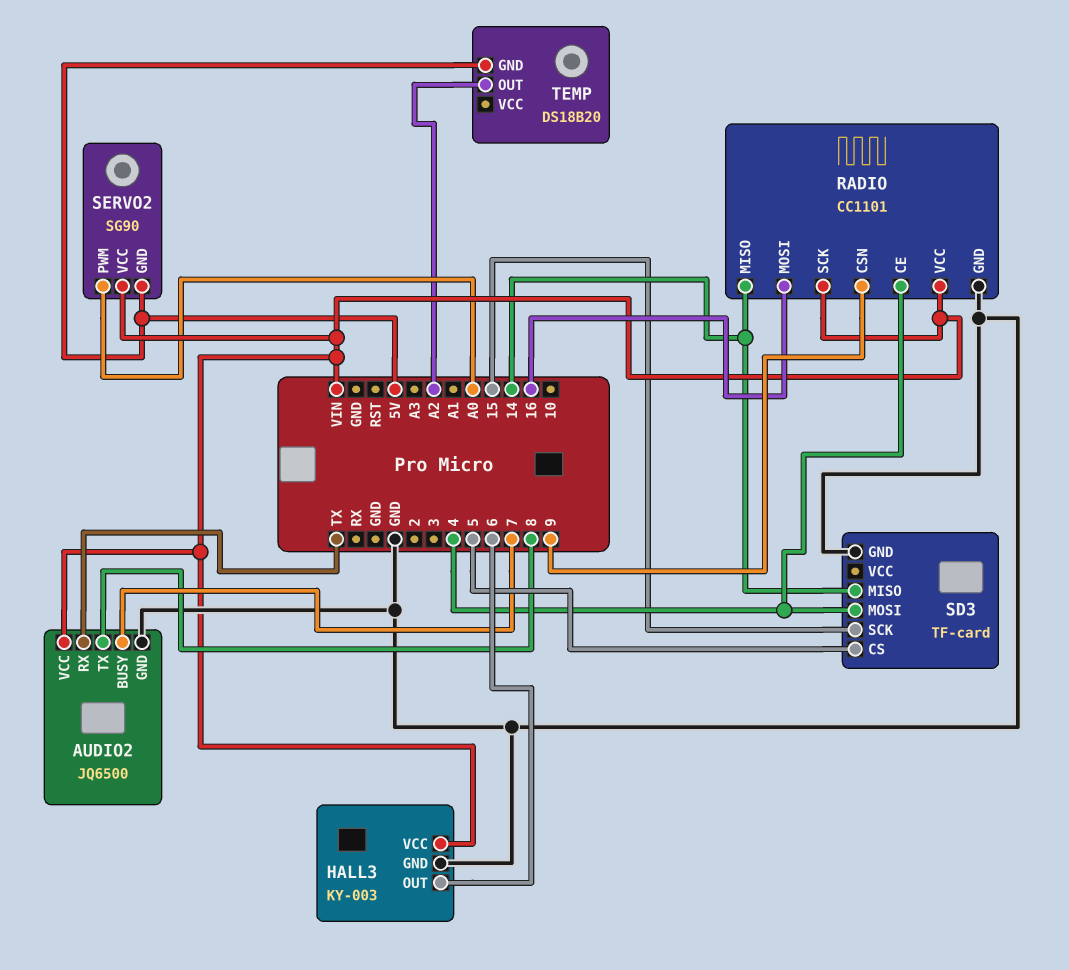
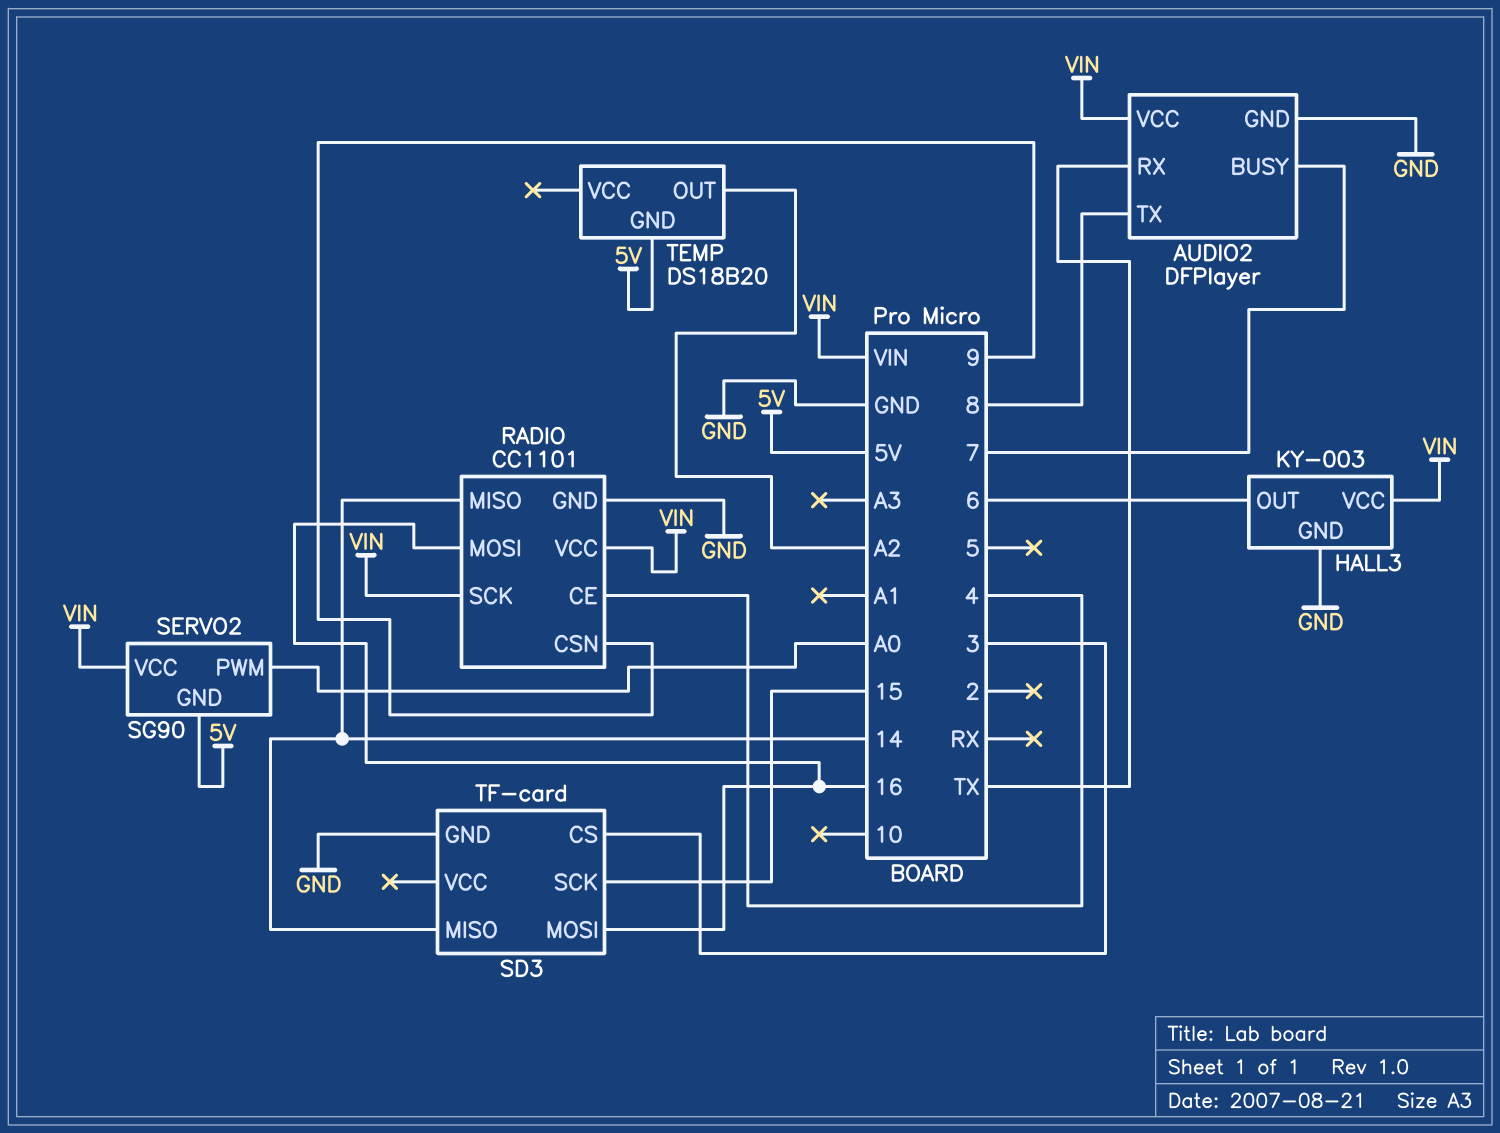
AUDIO2: JQ6500 -> DFPlayer
SD3 pin CS: 5 -> 3
SD3 pin MOSI: 4 -> 16

